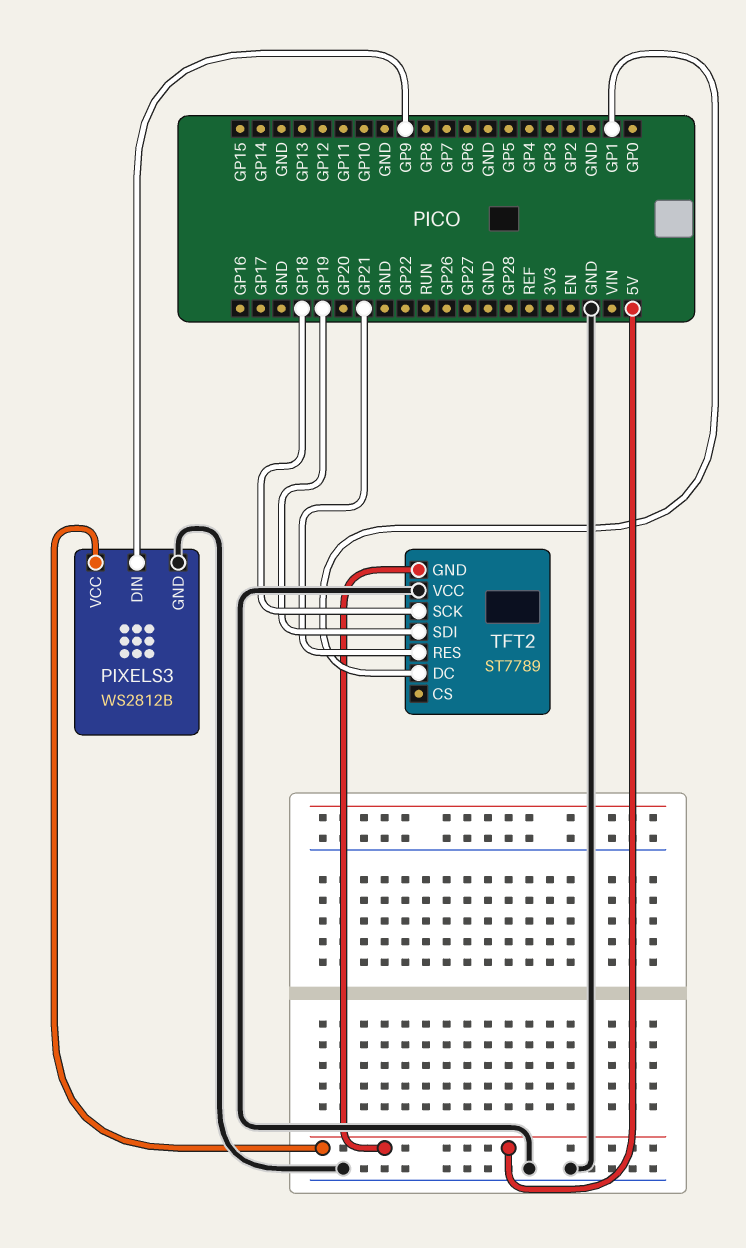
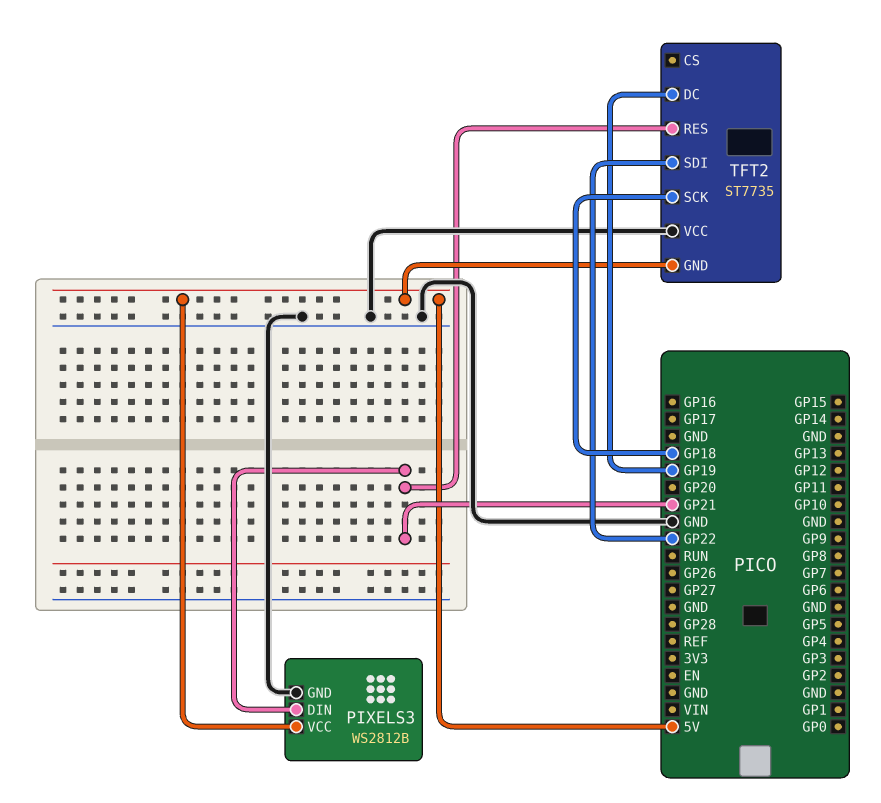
PIXELS3 pin DIN: GP9 -> GP21
TFT2: ST7789 -> ST7735
TFT2 pin DC: GP1 -> GP19
TFT2 pin SDI: GP19 -> GP22

